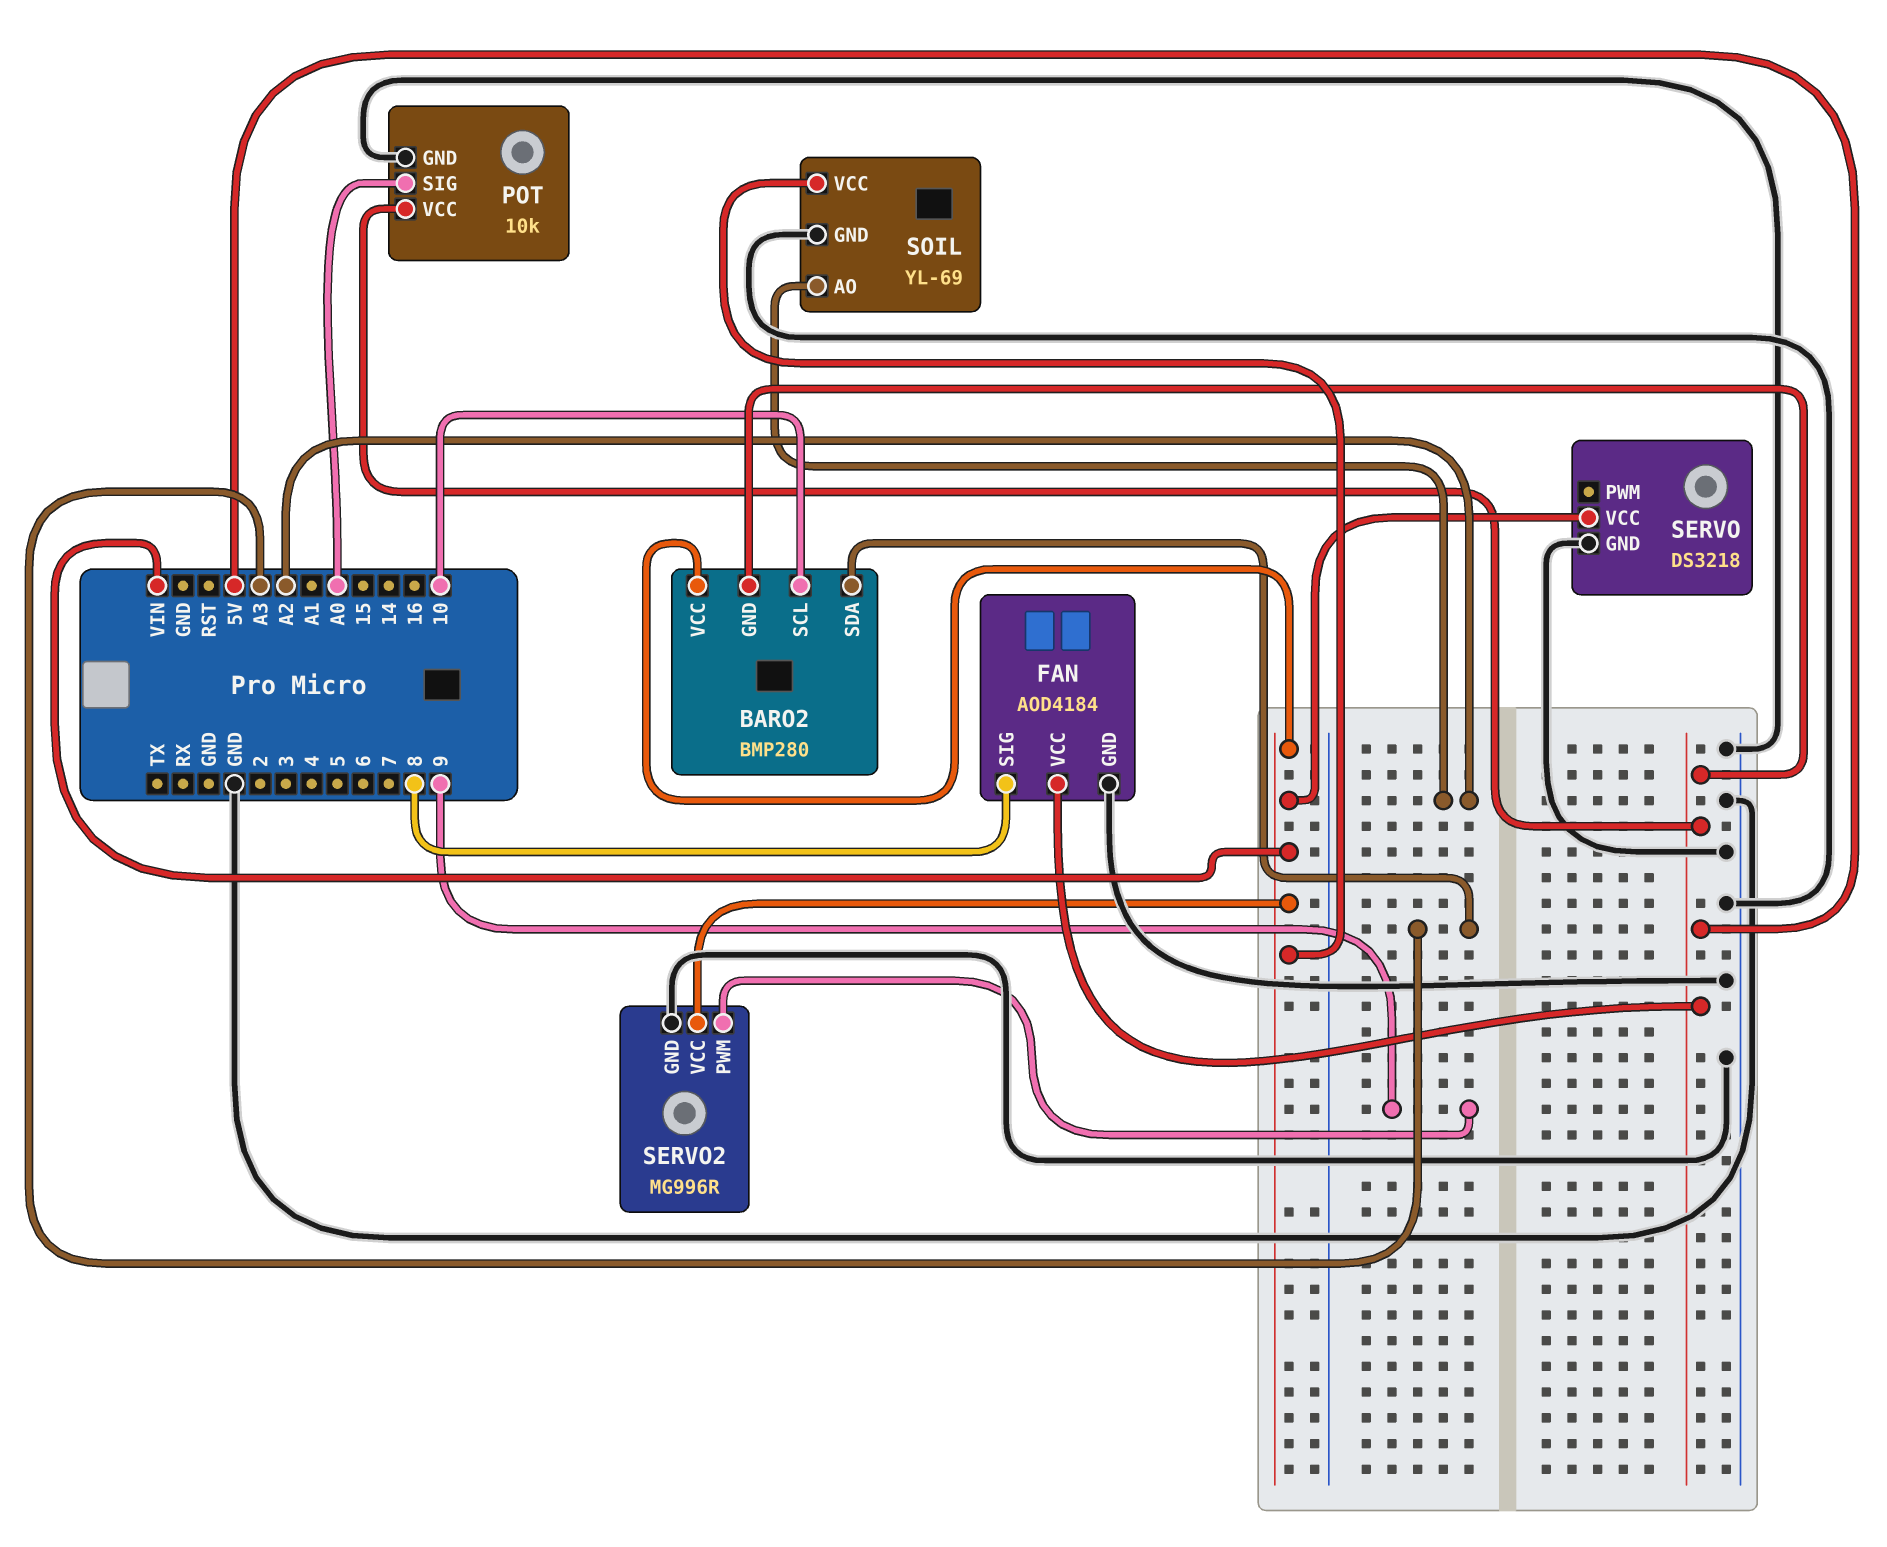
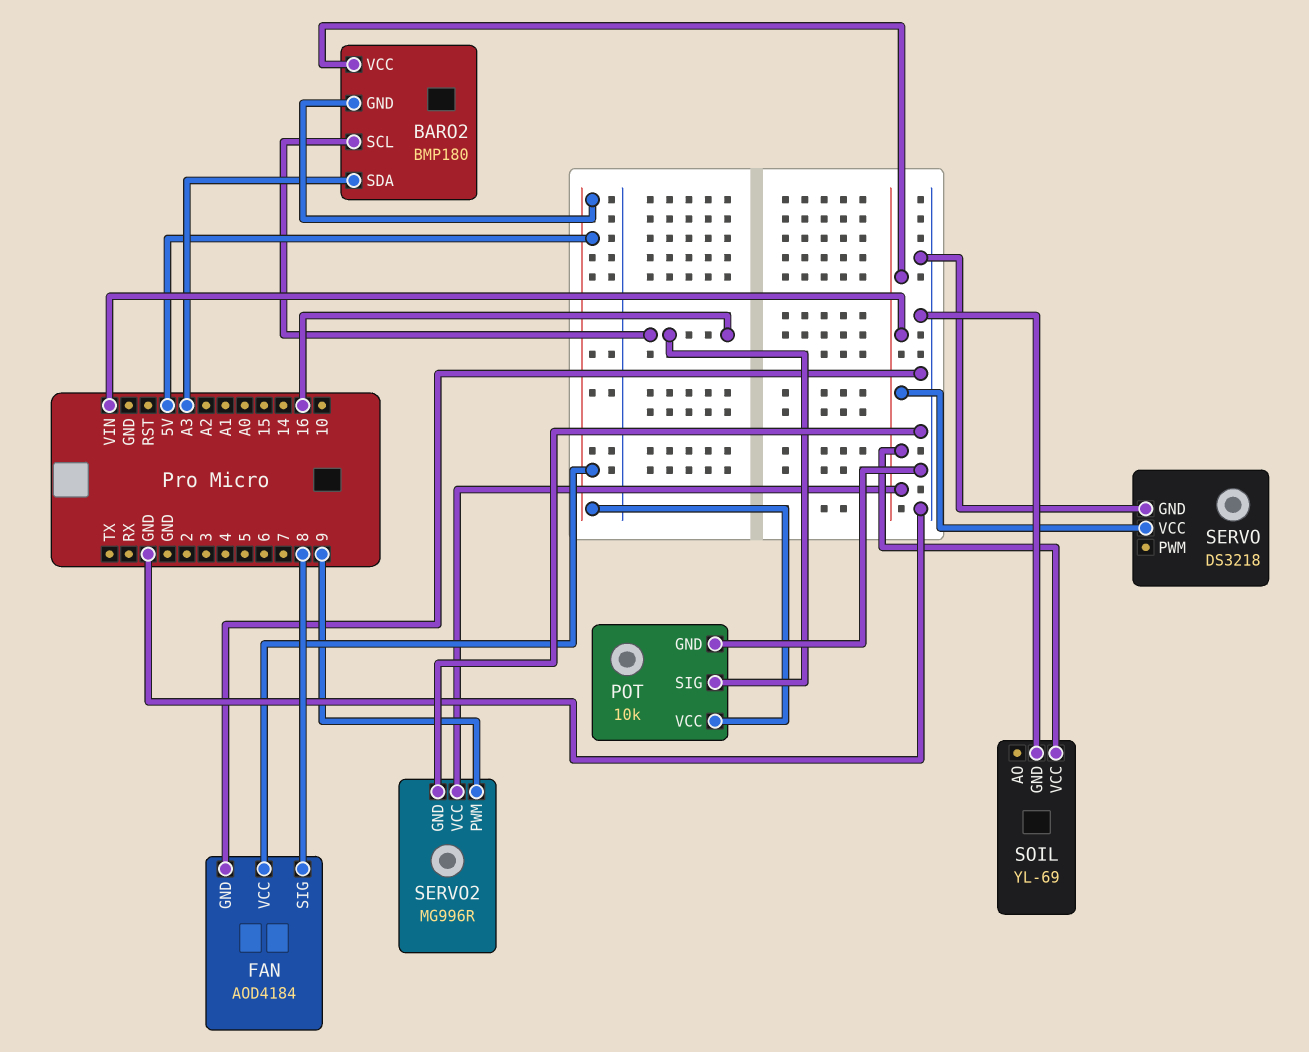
BARO2: BMP280 -> BMP180
BARO2 pin SCL: 10 -> 16
POT pin SIG: A0 -> 16
SOIL pin AO: A2 -> none

